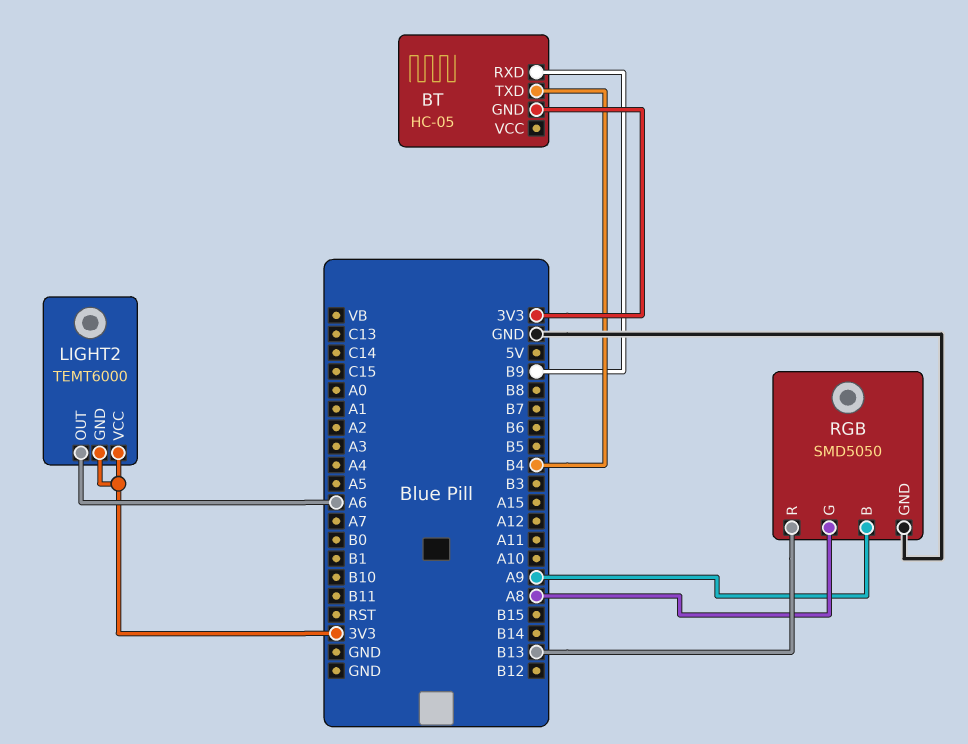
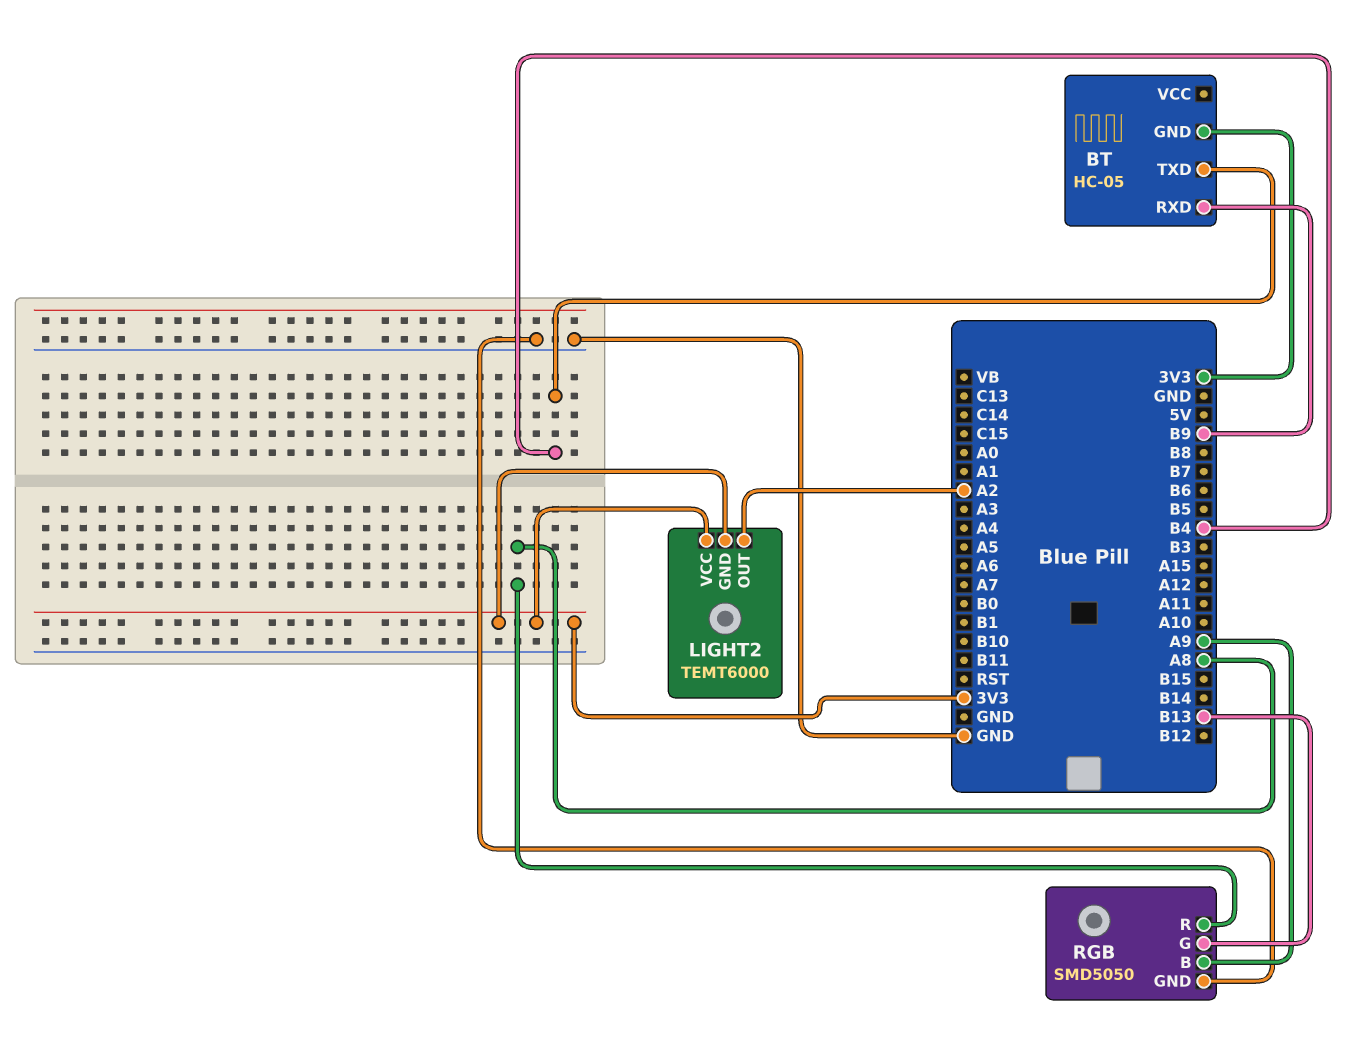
LIGHT2 pin OUT: A6 -> A2
RGB pin G: A8 -> B13
RGB pin R: B13 -> A8

